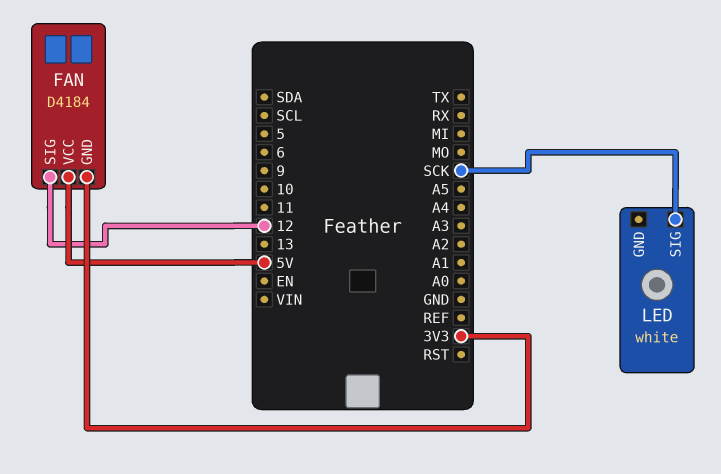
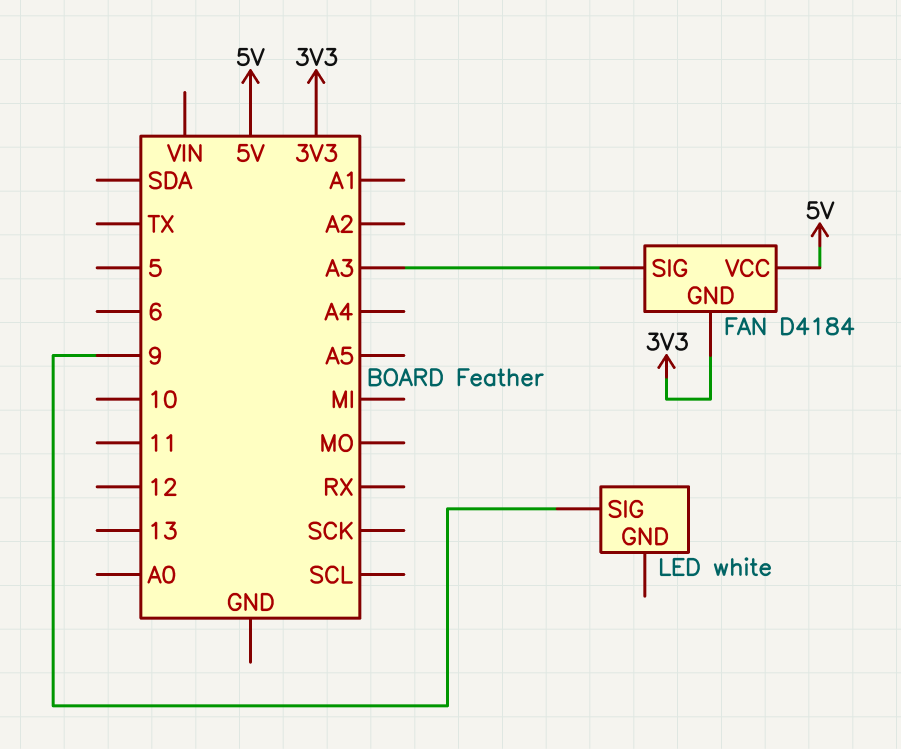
FAN pin SIG: 12 -> A3
LED pin SIG: SCK -> 9

